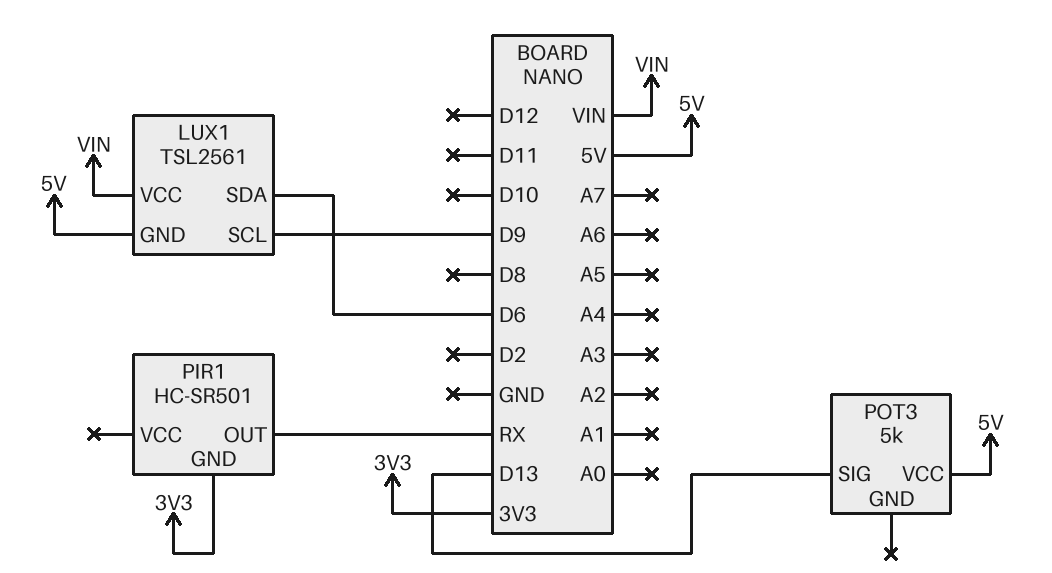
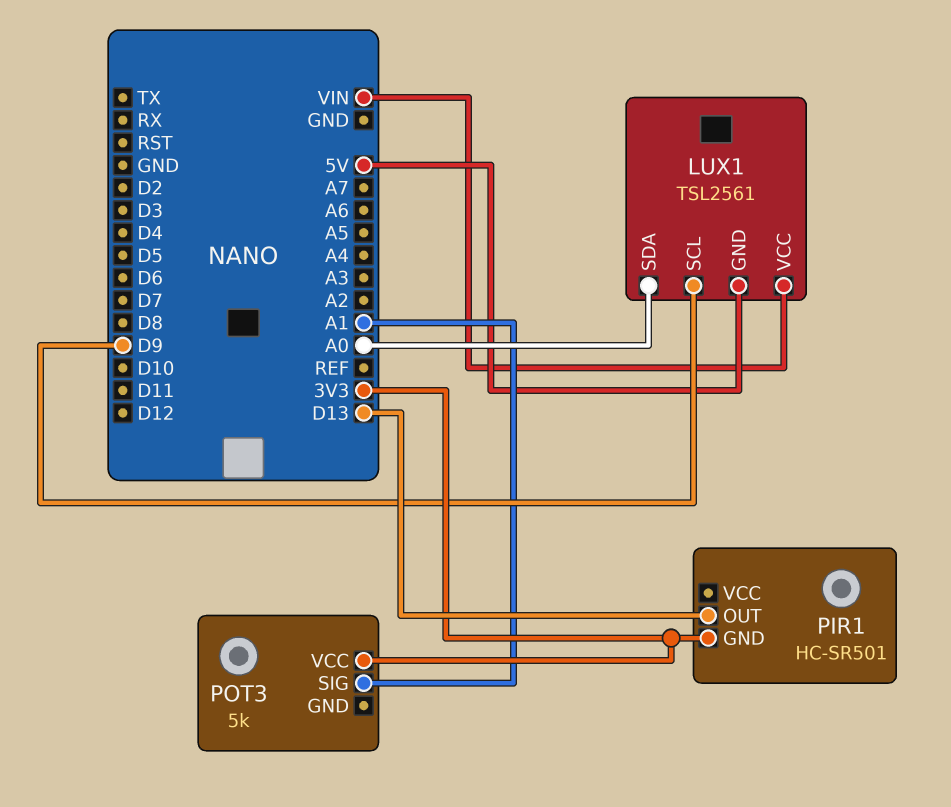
LUX1 pin SDA: D6 -> A0
PIR1 pin OUT: RX -> D13
POT3 pin SIG: D13 -> A1
POT3 pin VCC: 5V -> 3V3

